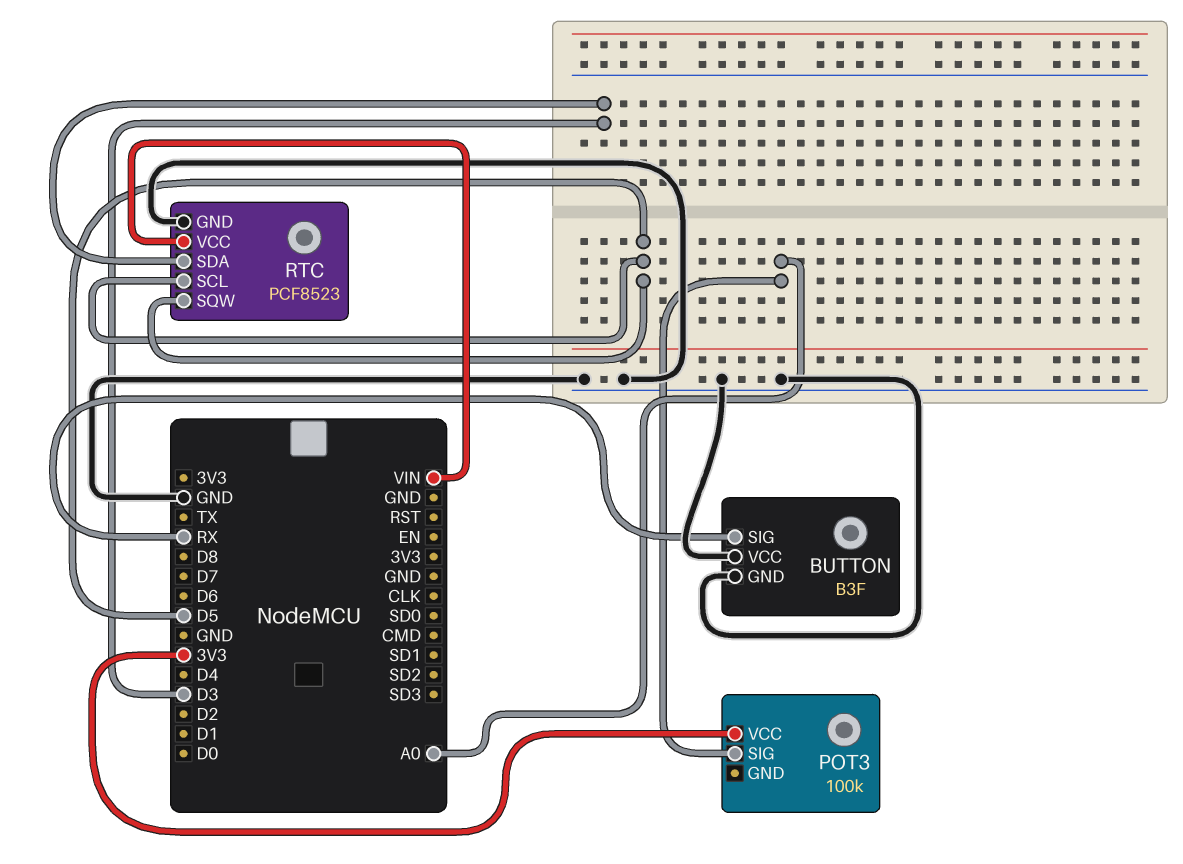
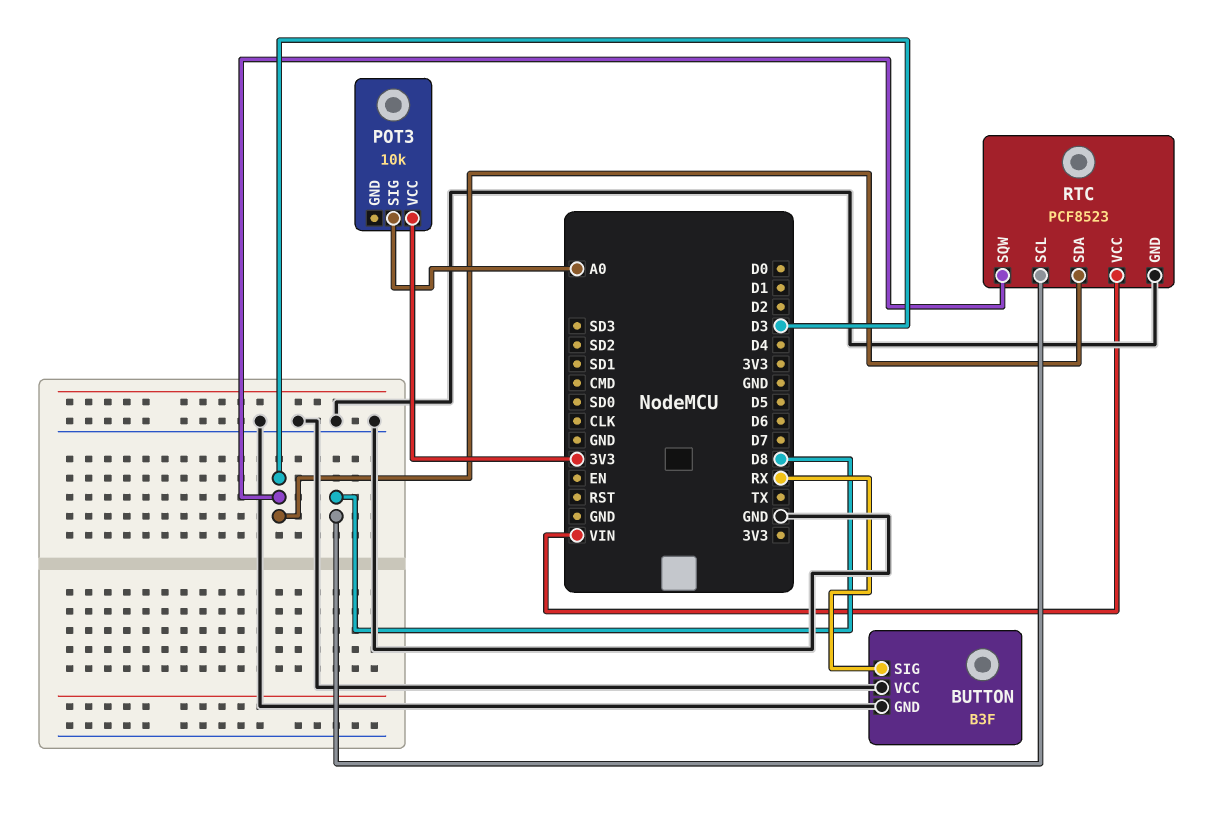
POT3: 100k -> 10k
RTC pin SCL: D5 -> D8
RTC pin SQW: D5 -> D3

